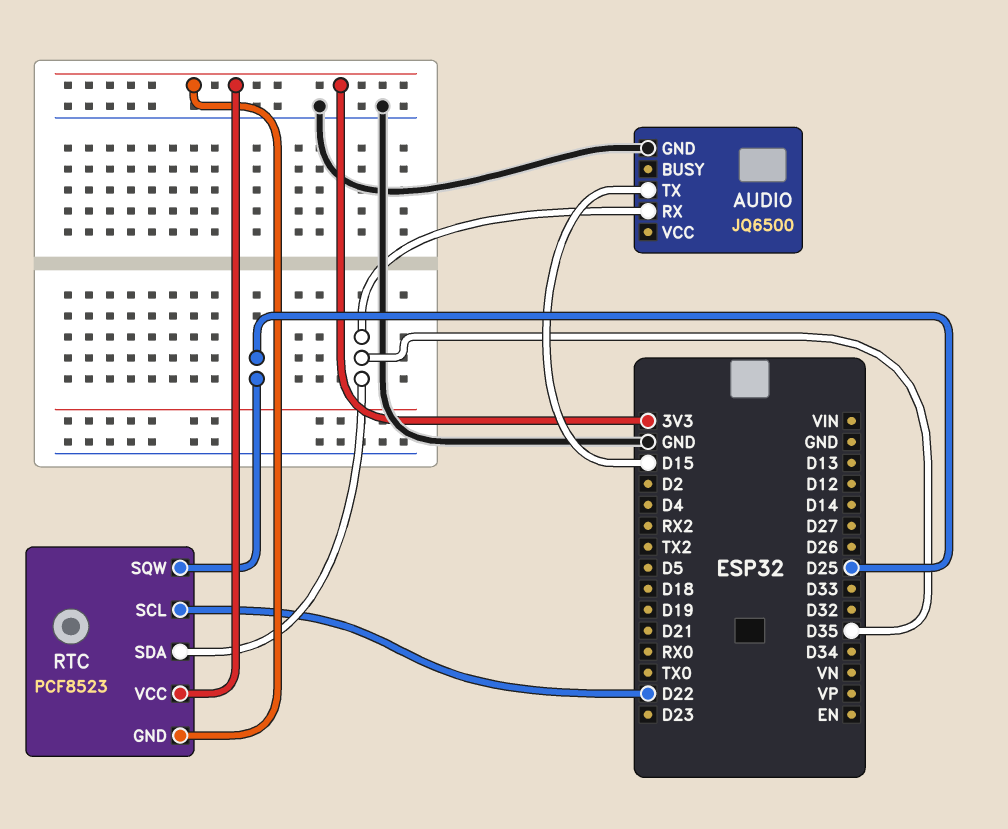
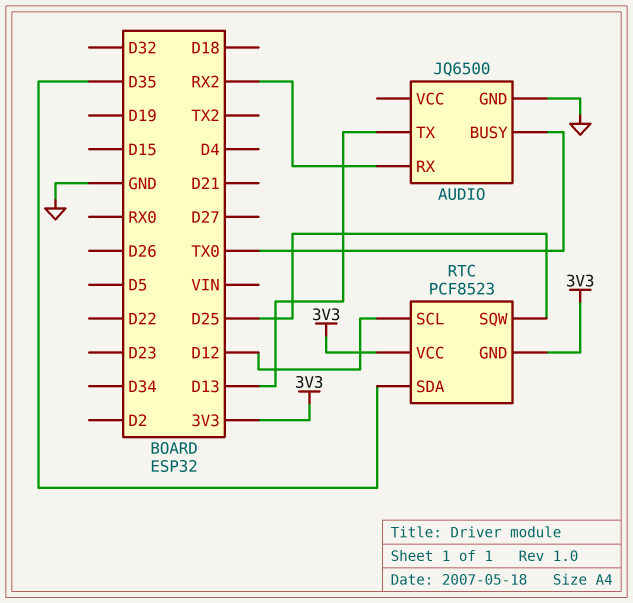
AUDIO pin BUSY: none -> TX0
AUDIO pin RX: D35 -> RX2
AUDIO pin TX: D15 -> D13
RTC pin SCL: D22 -> D12

